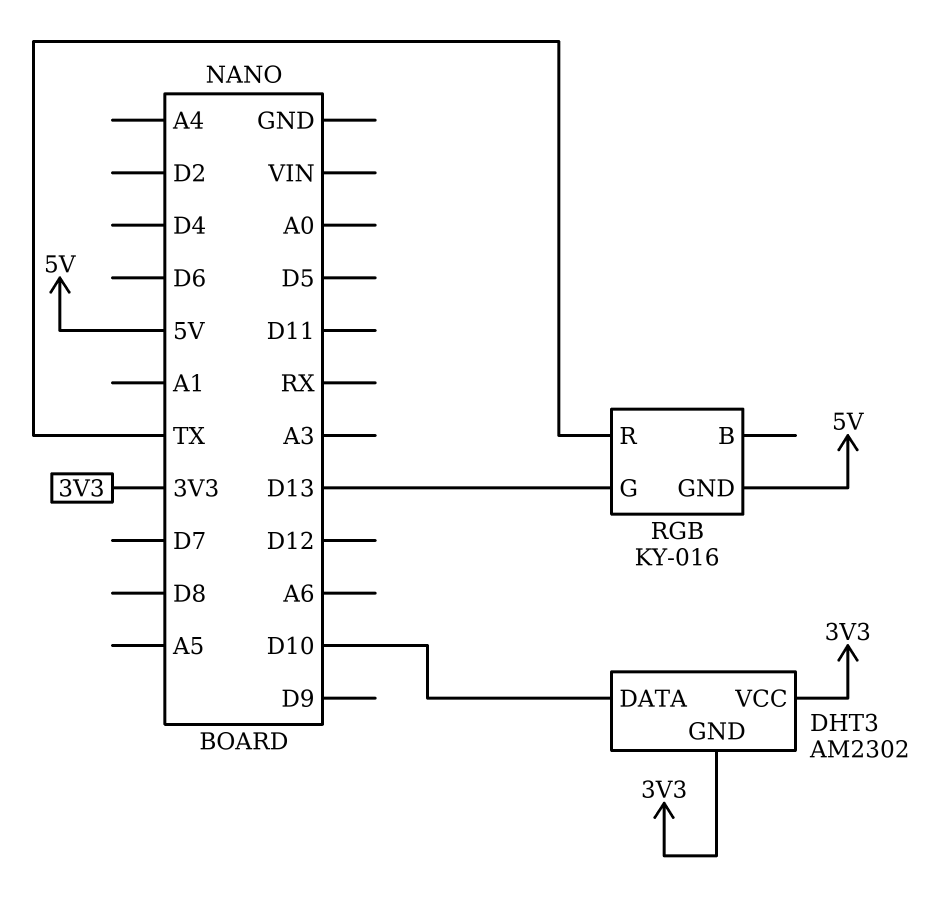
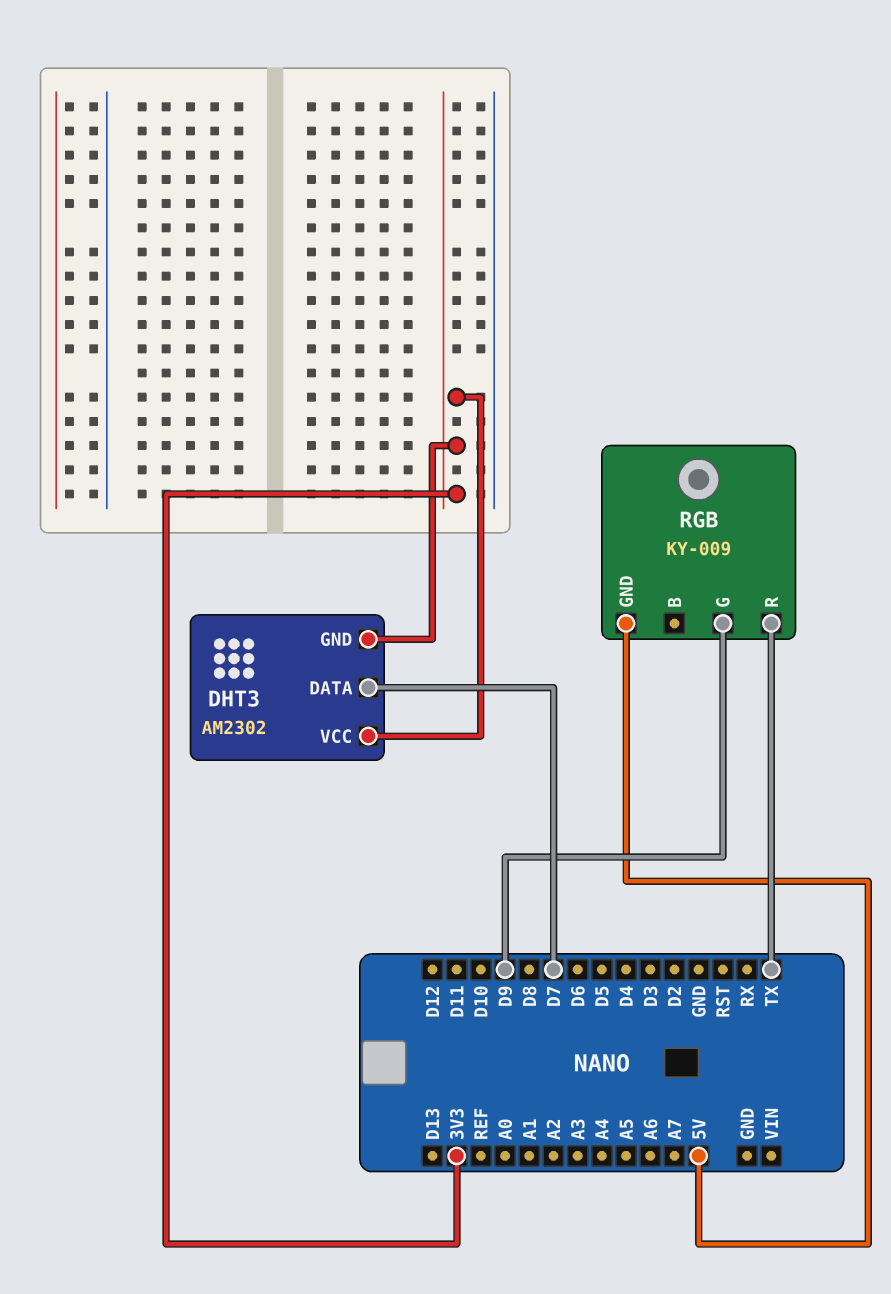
DHT3 pin DATA: D10 -> D7
RGB: KY-016 -> KY-009
RGB pin G: D13 -> D9

